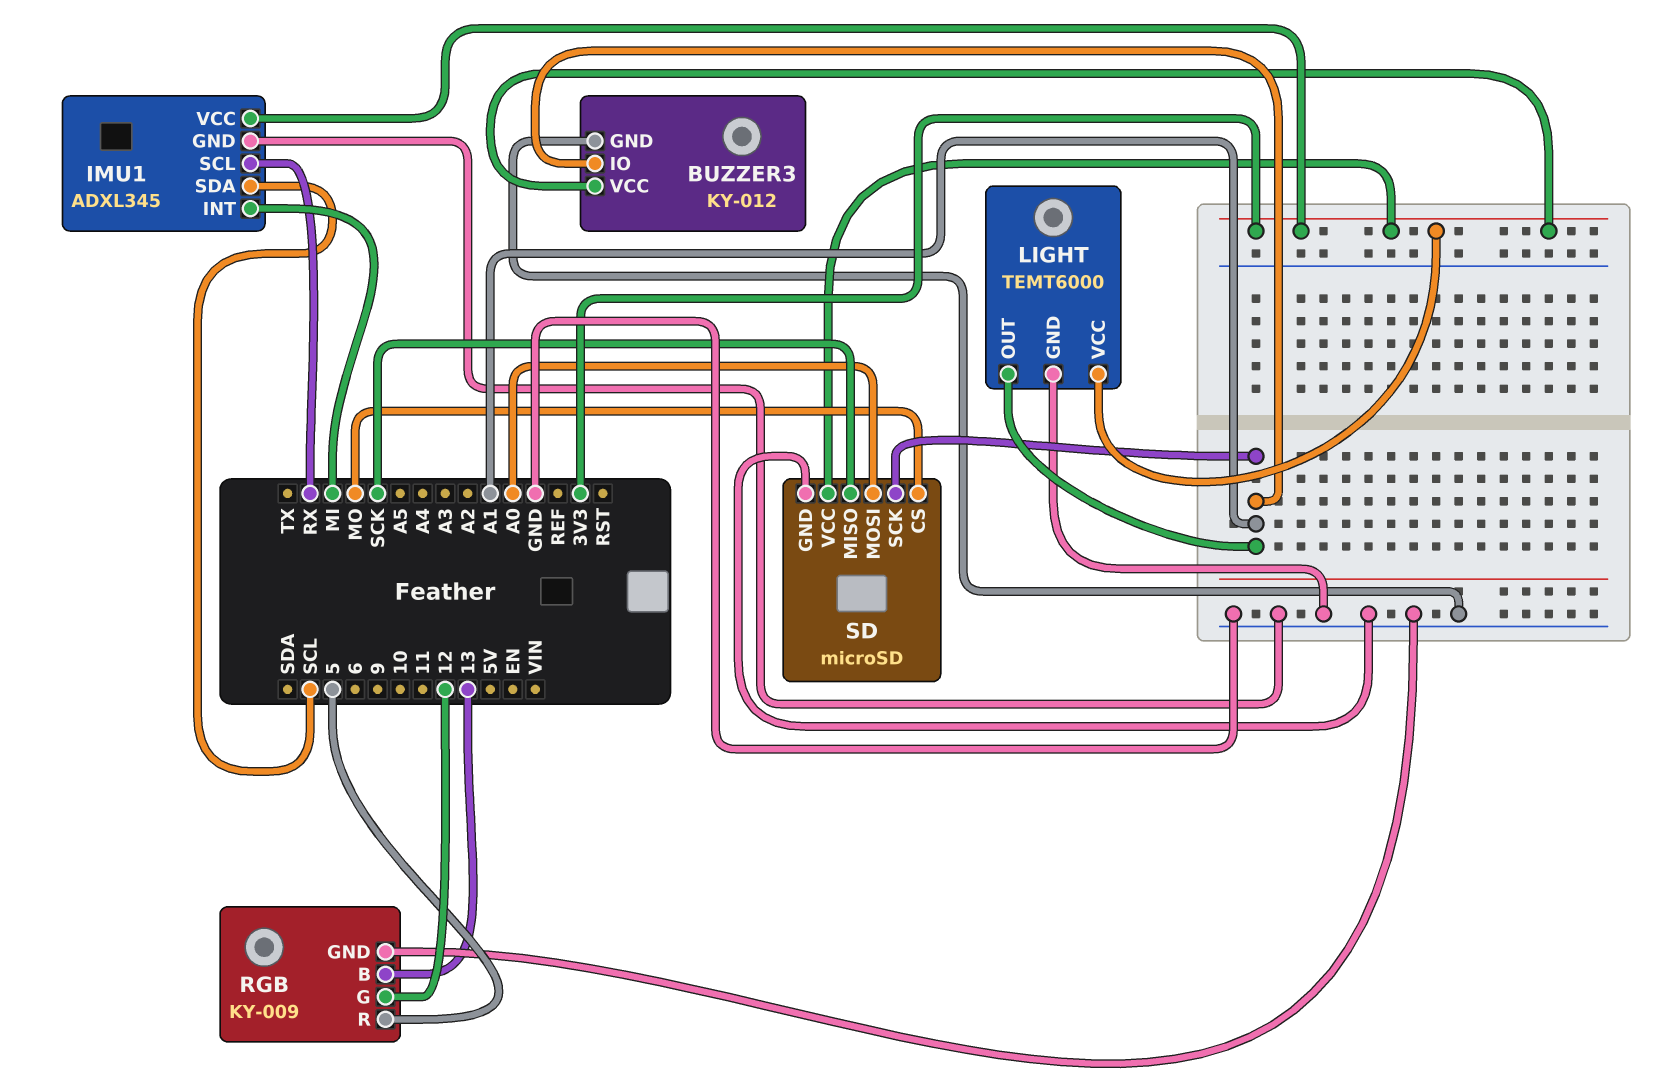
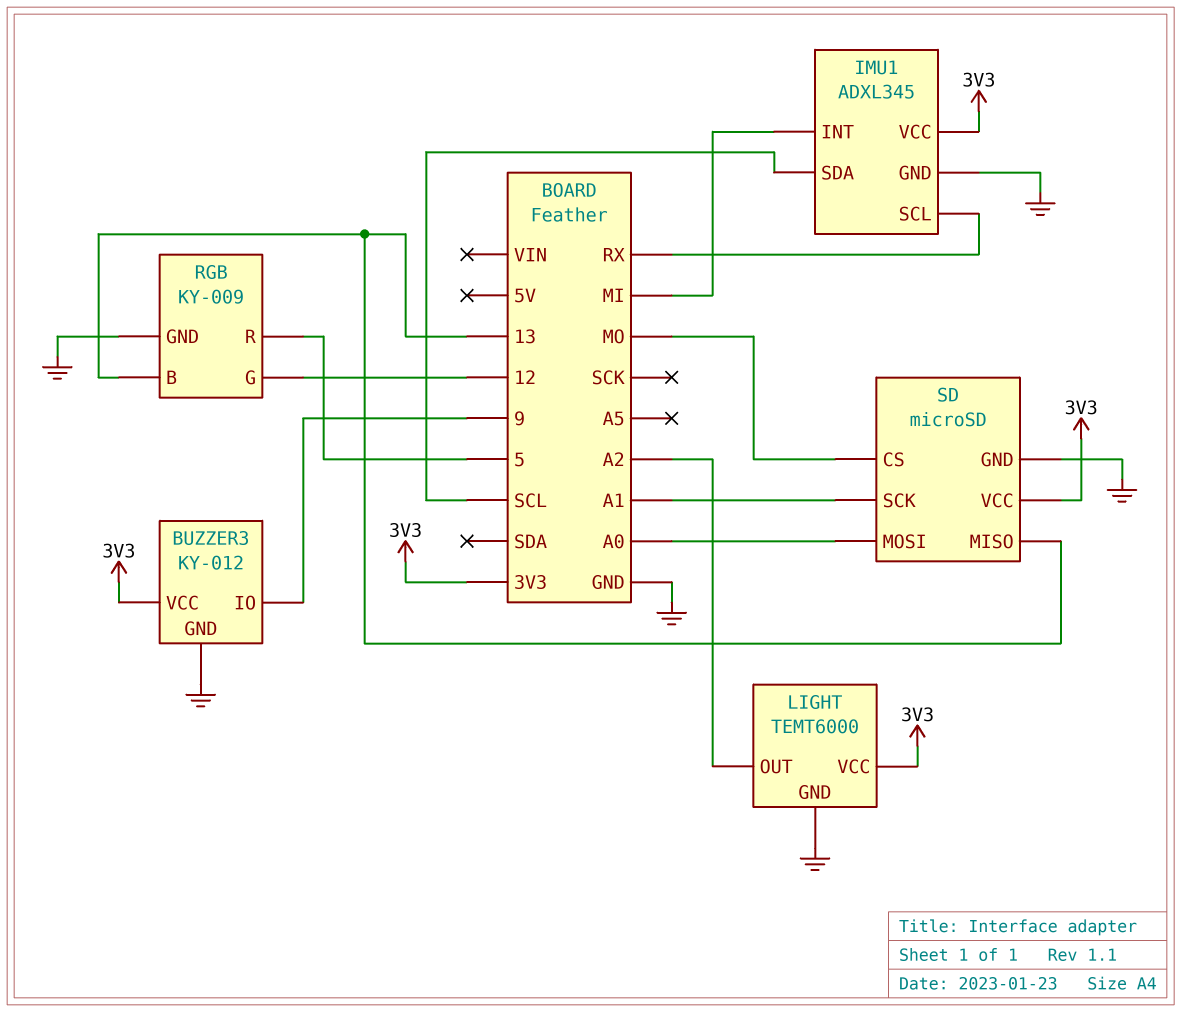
BUZZER3 pin IO: A1 -> 9
LIGHT pin OUT: A1 -> A2
SD pin MISO: SCK -> 13

